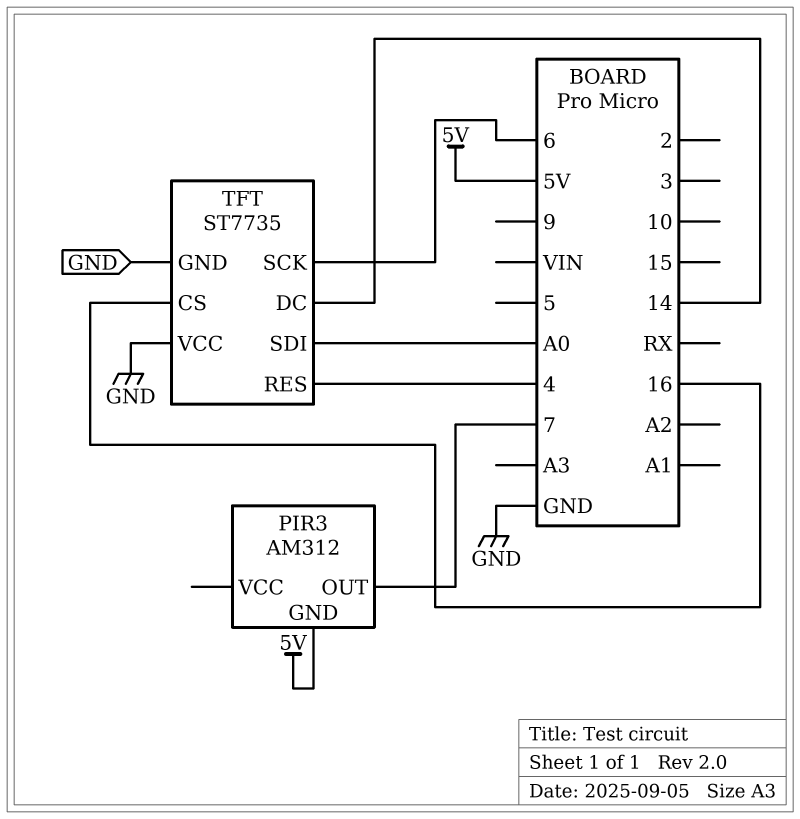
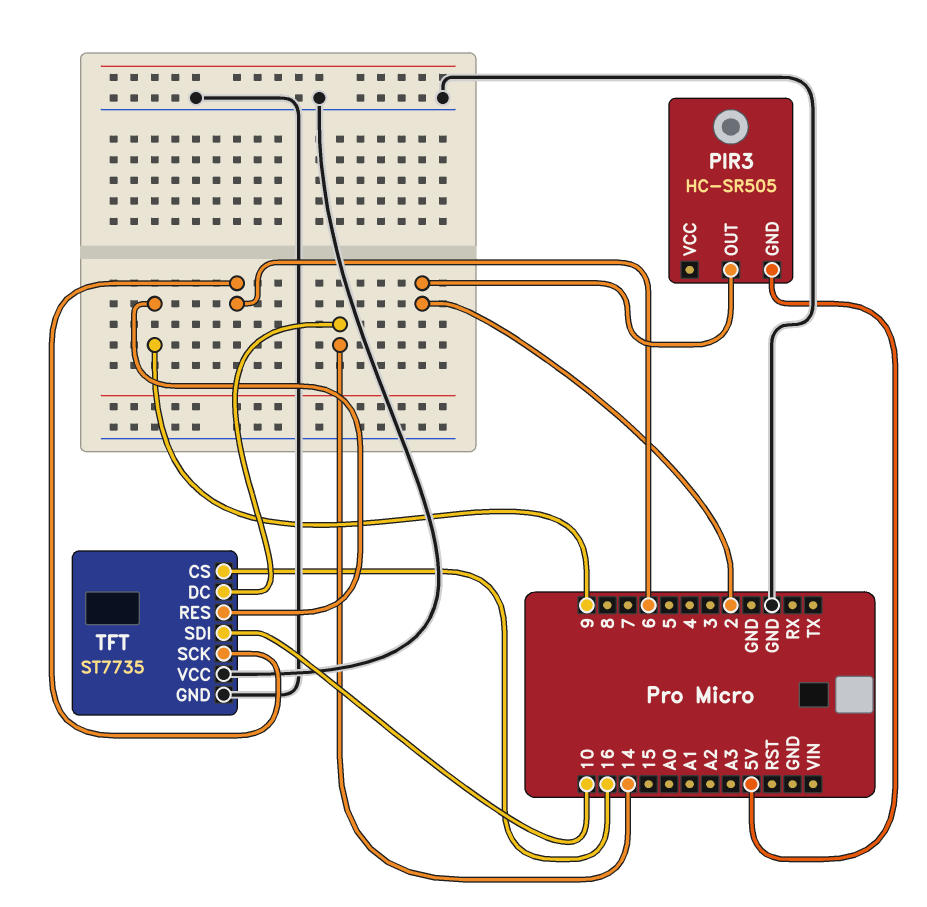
PIR3: AM312 -> HC-SR505
PIR3 pin OUT: 7 -> 2
TFT pin RES: 4 -> 9
TFT pin SDI: A0 -> 10

